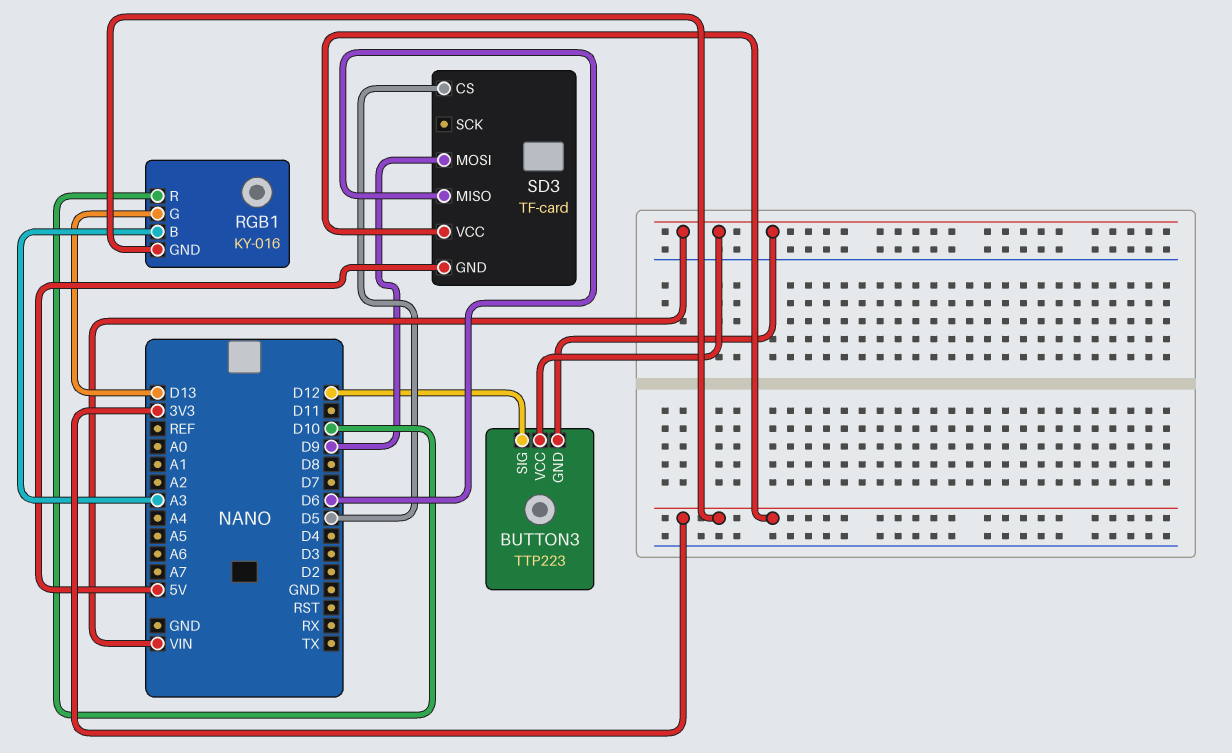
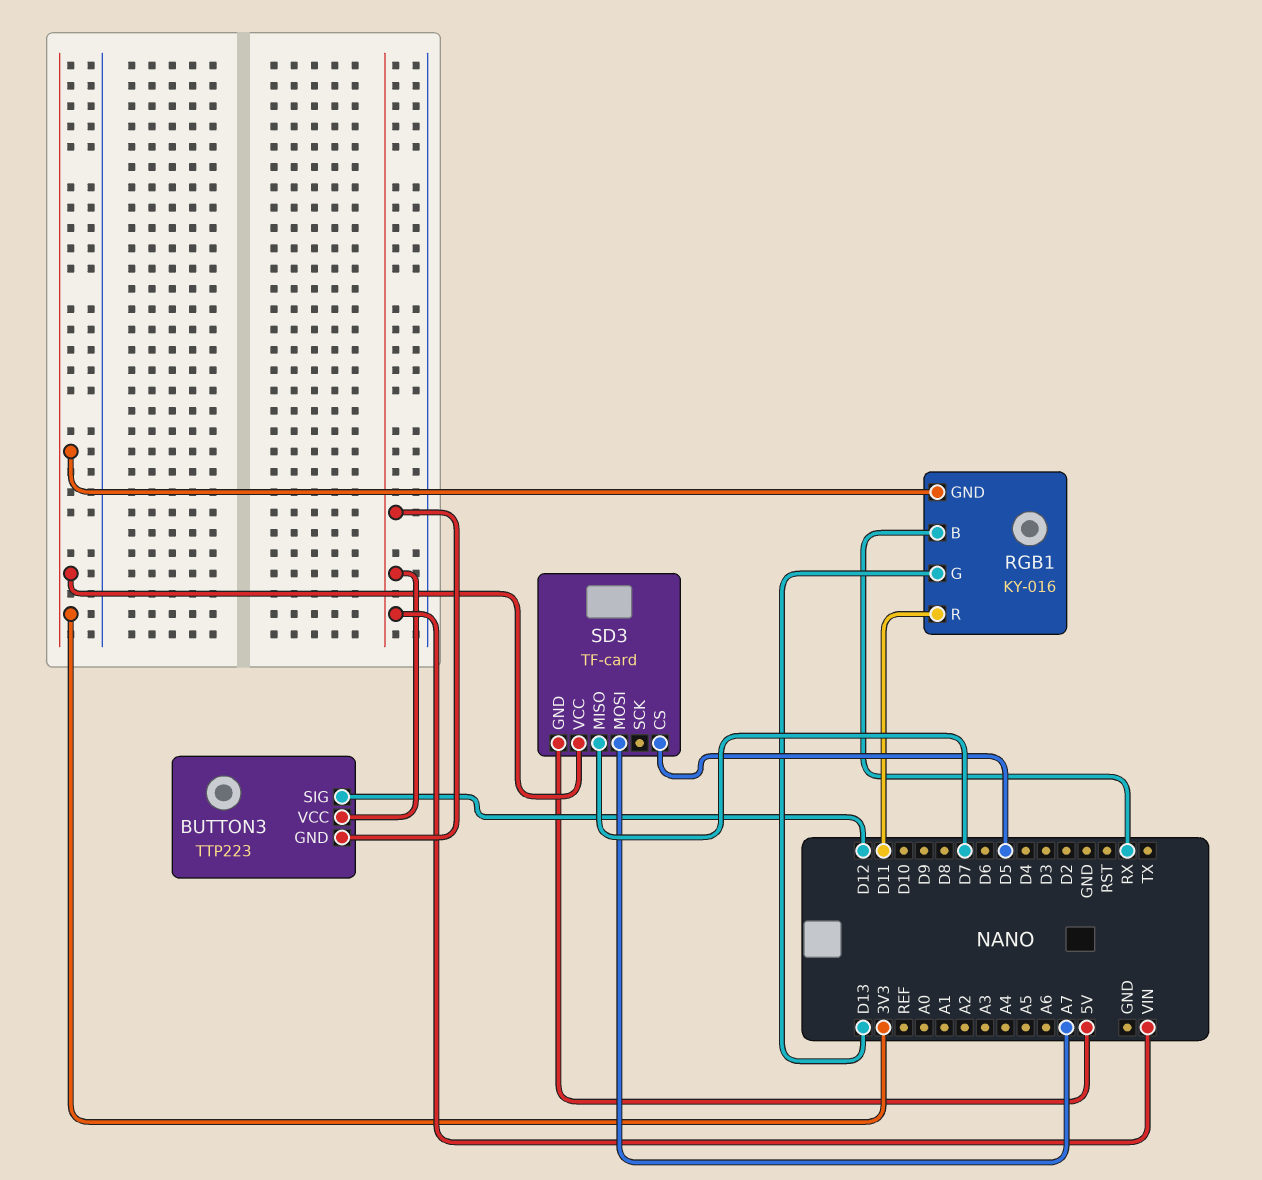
RGB1 pin B: A3 -> RX
RGB1 pin R: D10 -> D11
SD3 pin MISO: D6 -> D7
SD3 pin MOSI: D9 -> A7

